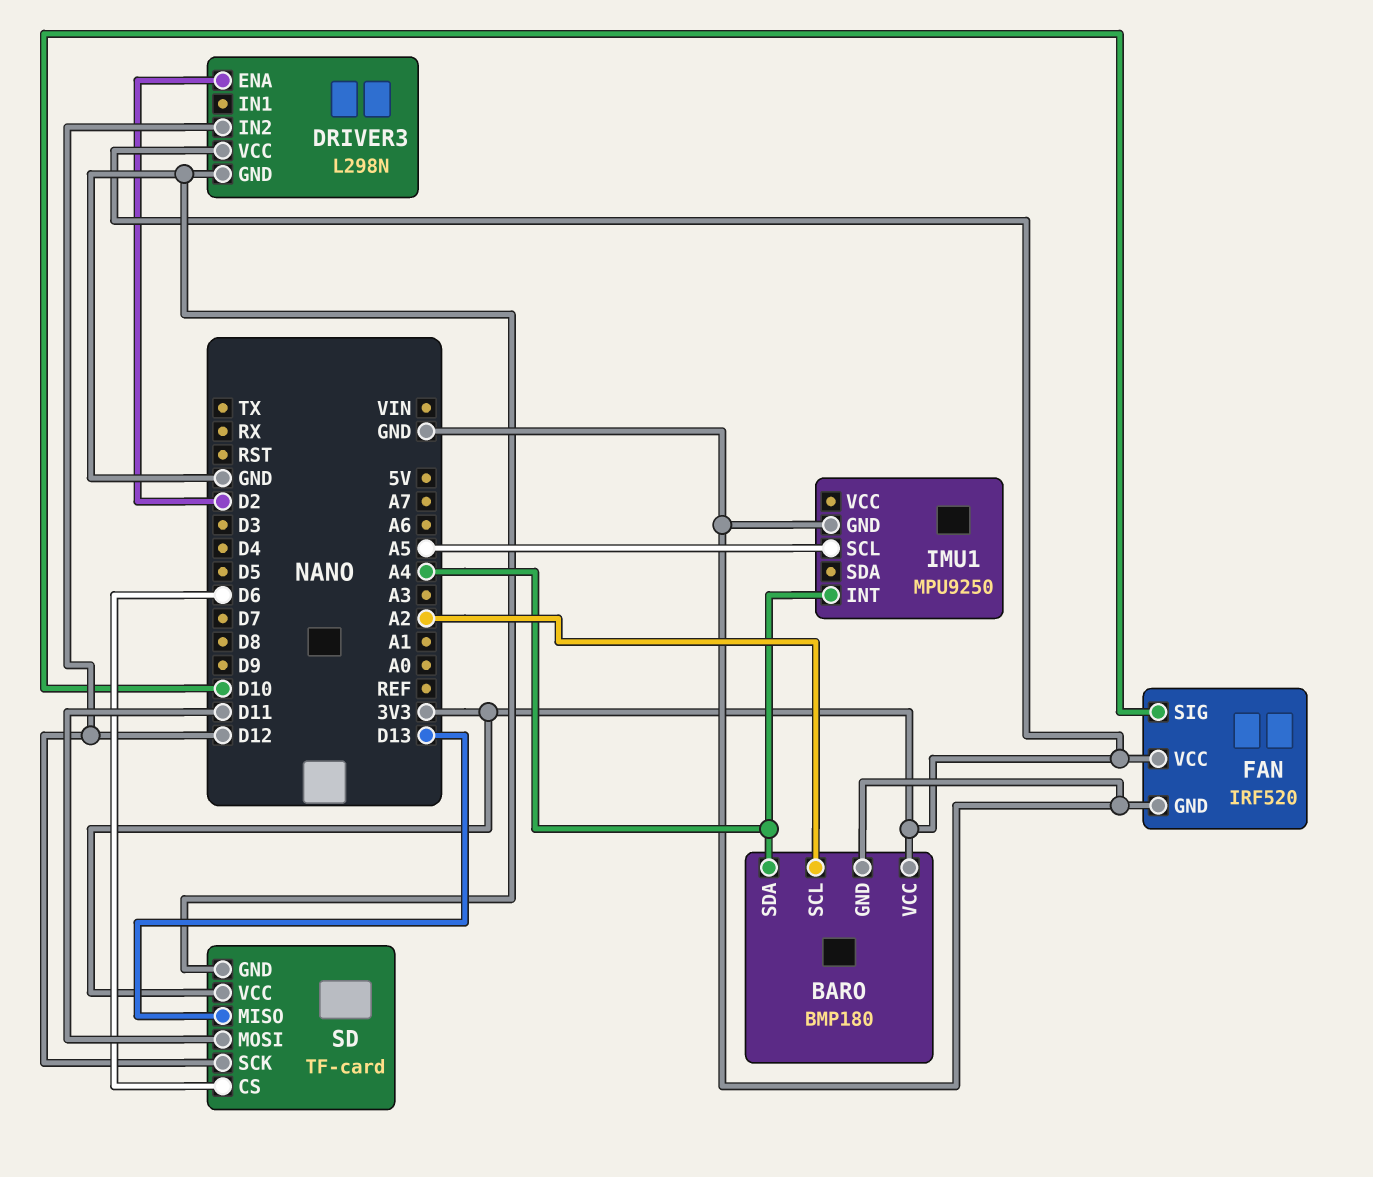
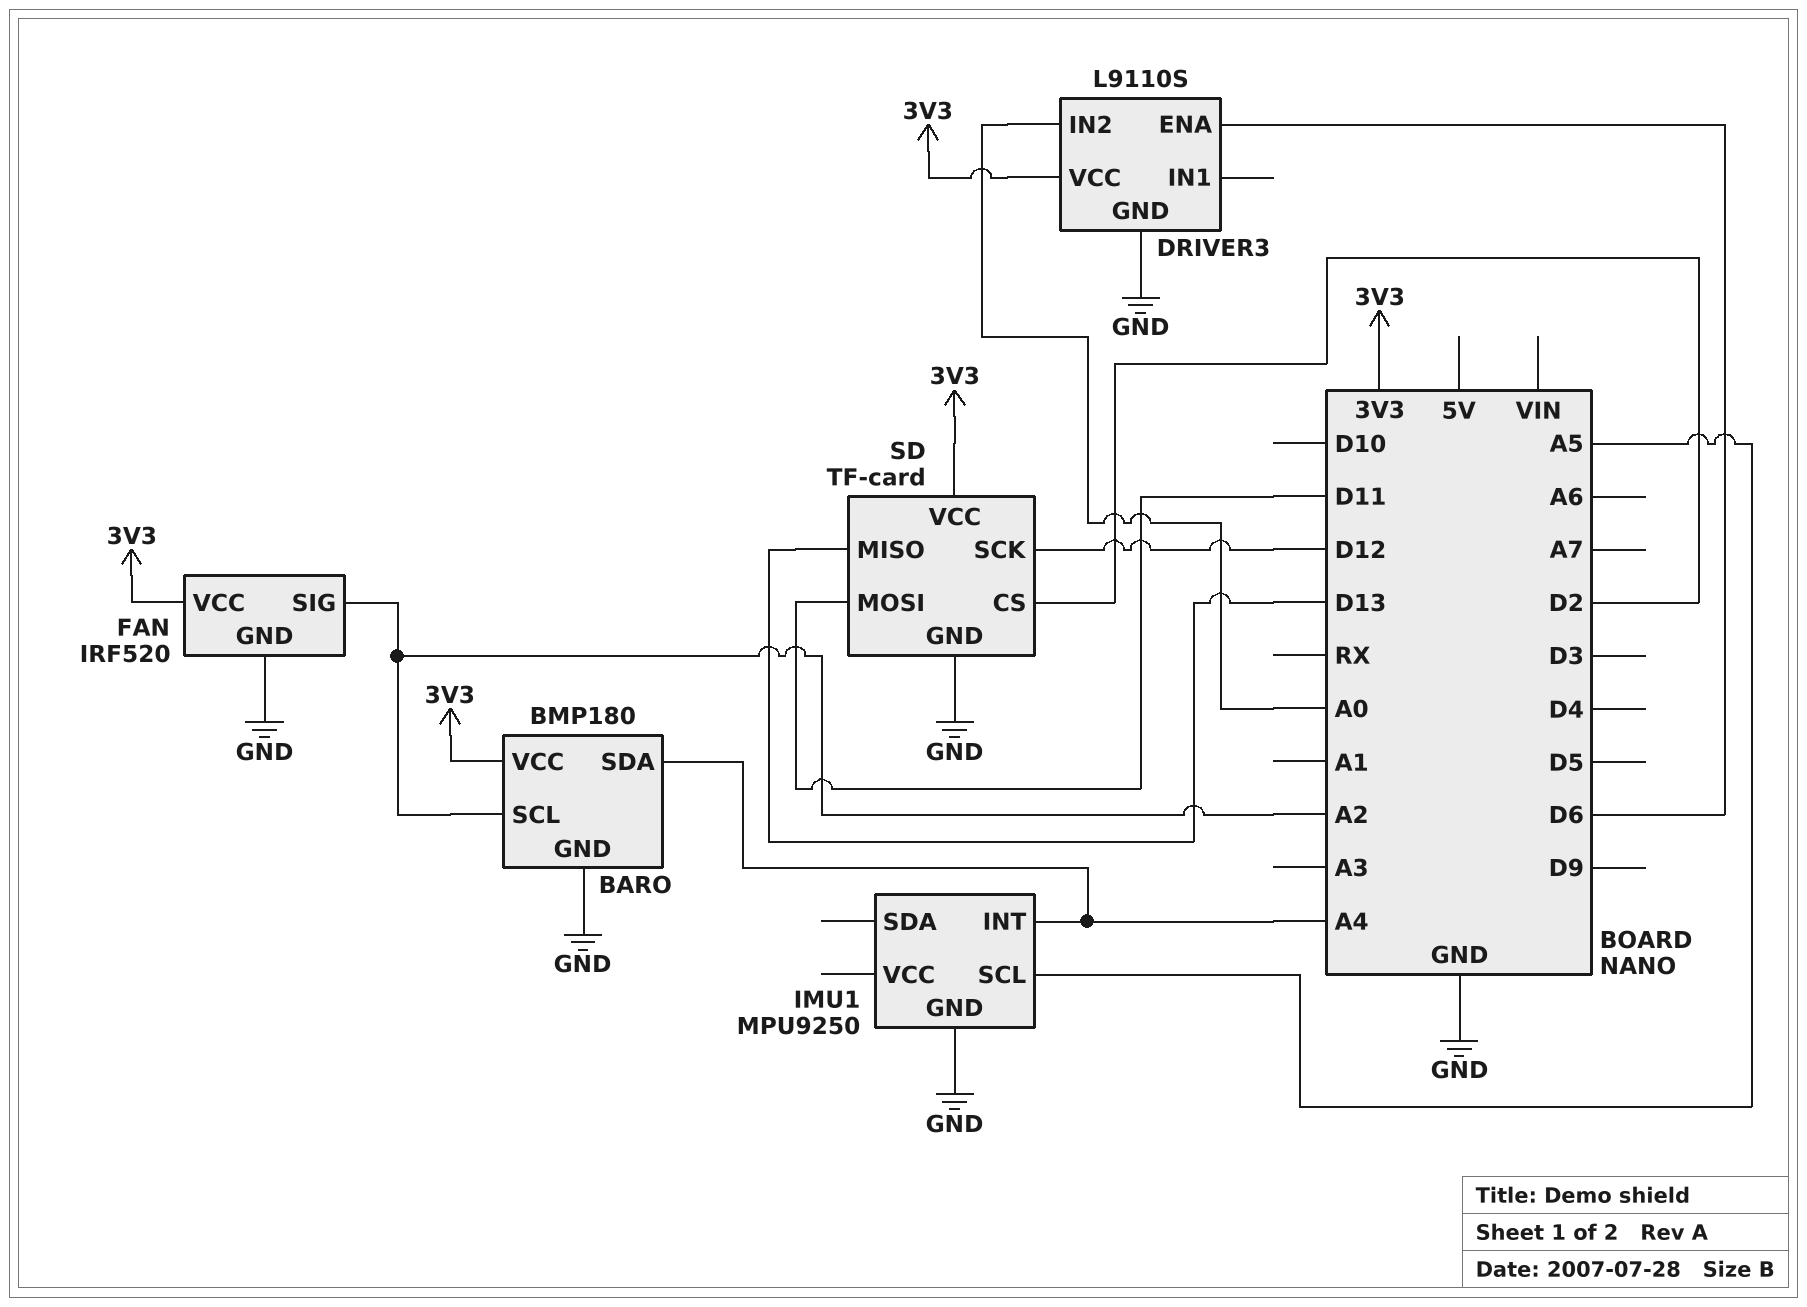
DRIVER3: L298N -> L9110S
DRIVER3 pin ENA: D2 -> D6
DRIVER3 pin IN2: D12 -> A0
FAN pin SIG: D10 -> A2
SD pin CS: D6 -> D2

